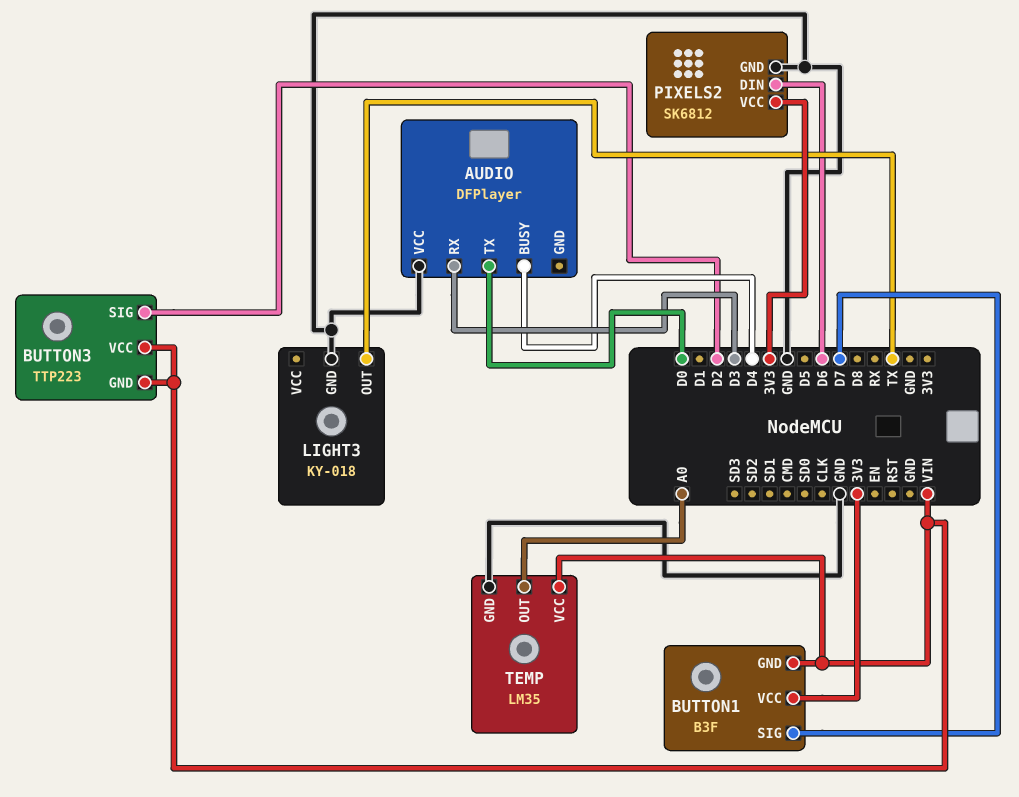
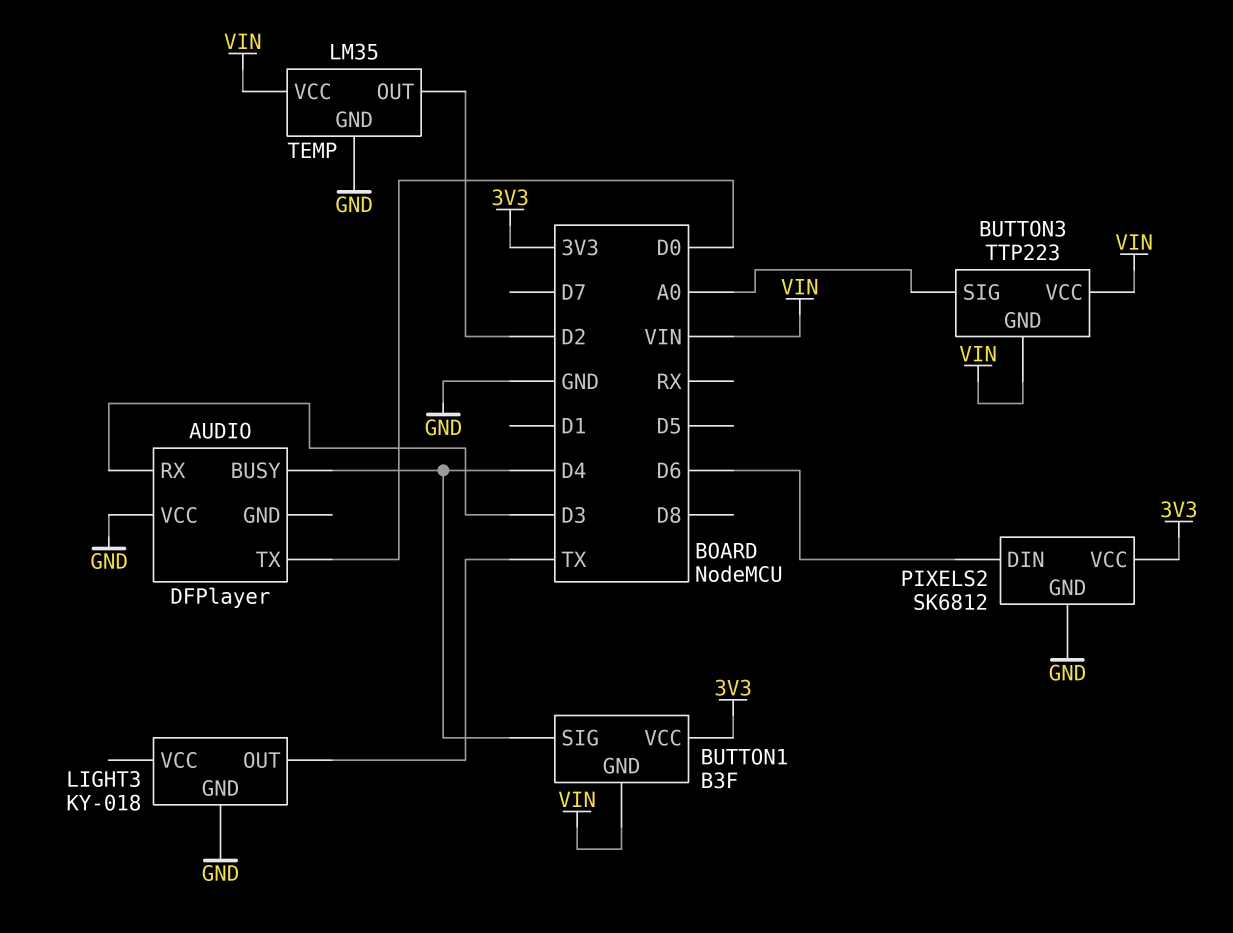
BUTTON1 pin SIG: D7 -> D4
BUTTON3 pin SIG: D2 -> A0
TEMP pin OUT: A0 -> D2

